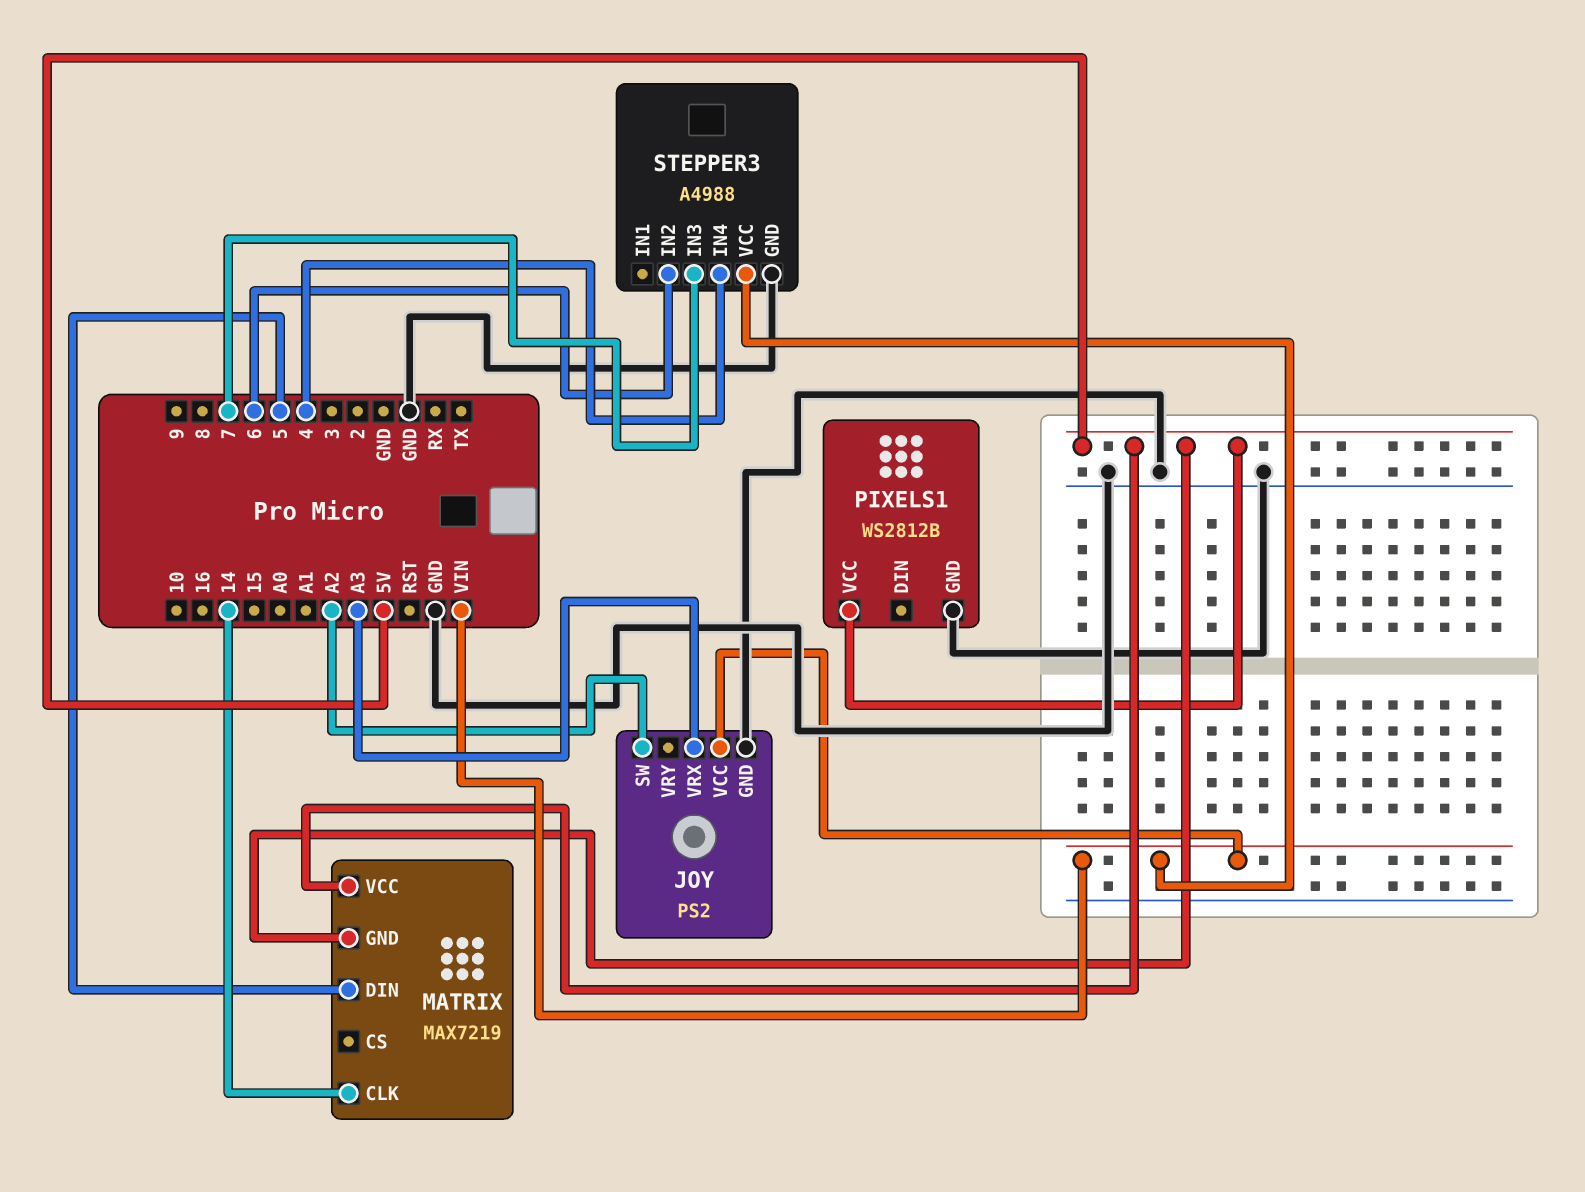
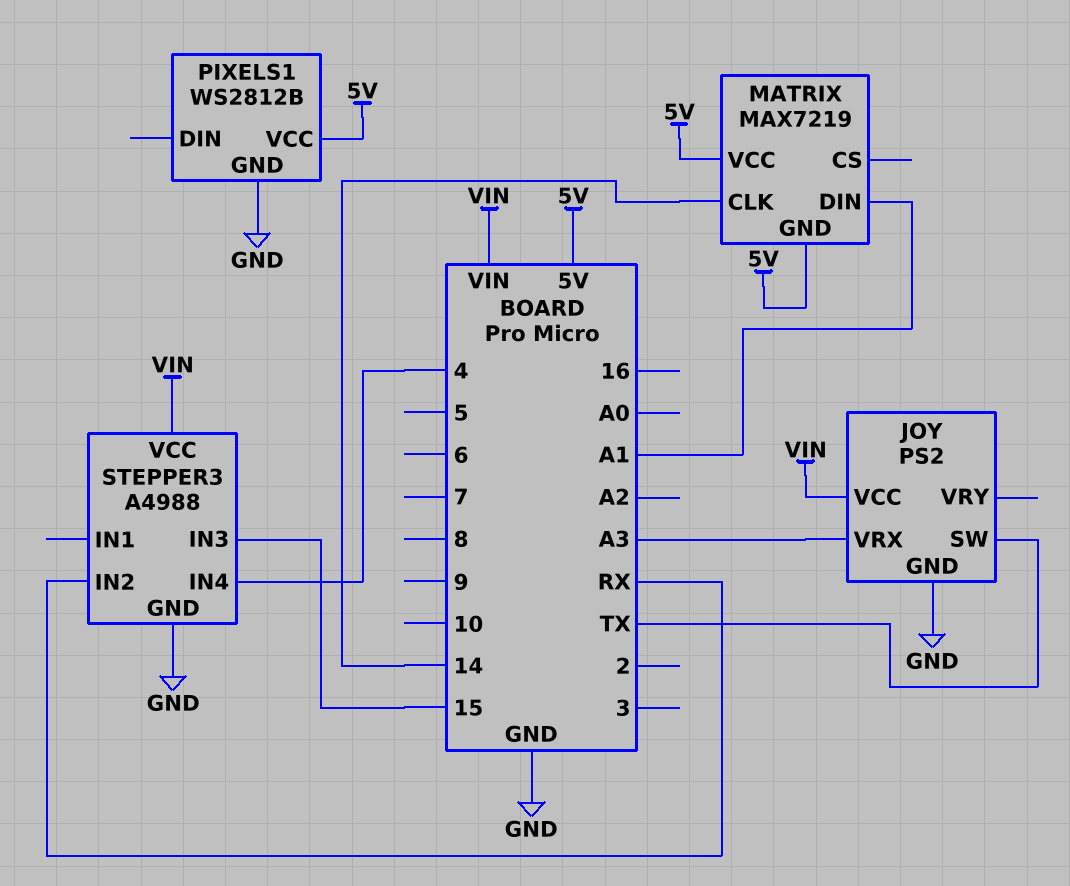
JOY pin SW: A2 -> TX
MATRIX pin DIN: 5 -> A1
STEPPER3 pin IN2: 6 -> RX
STEPPER3 pin IN3: 7 -> 15

